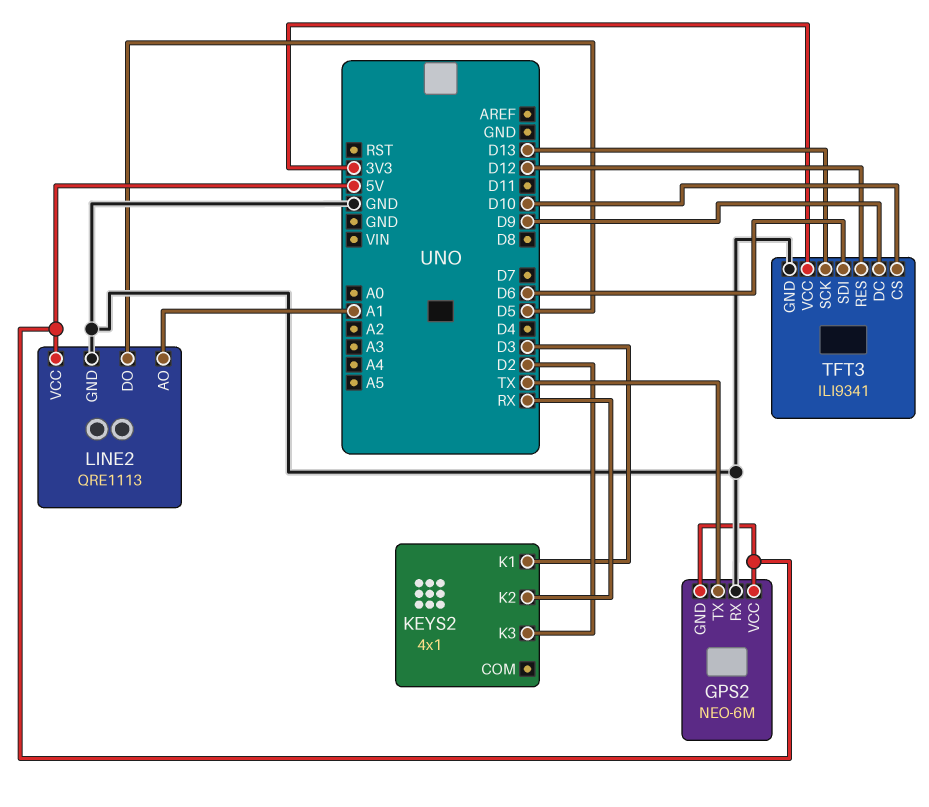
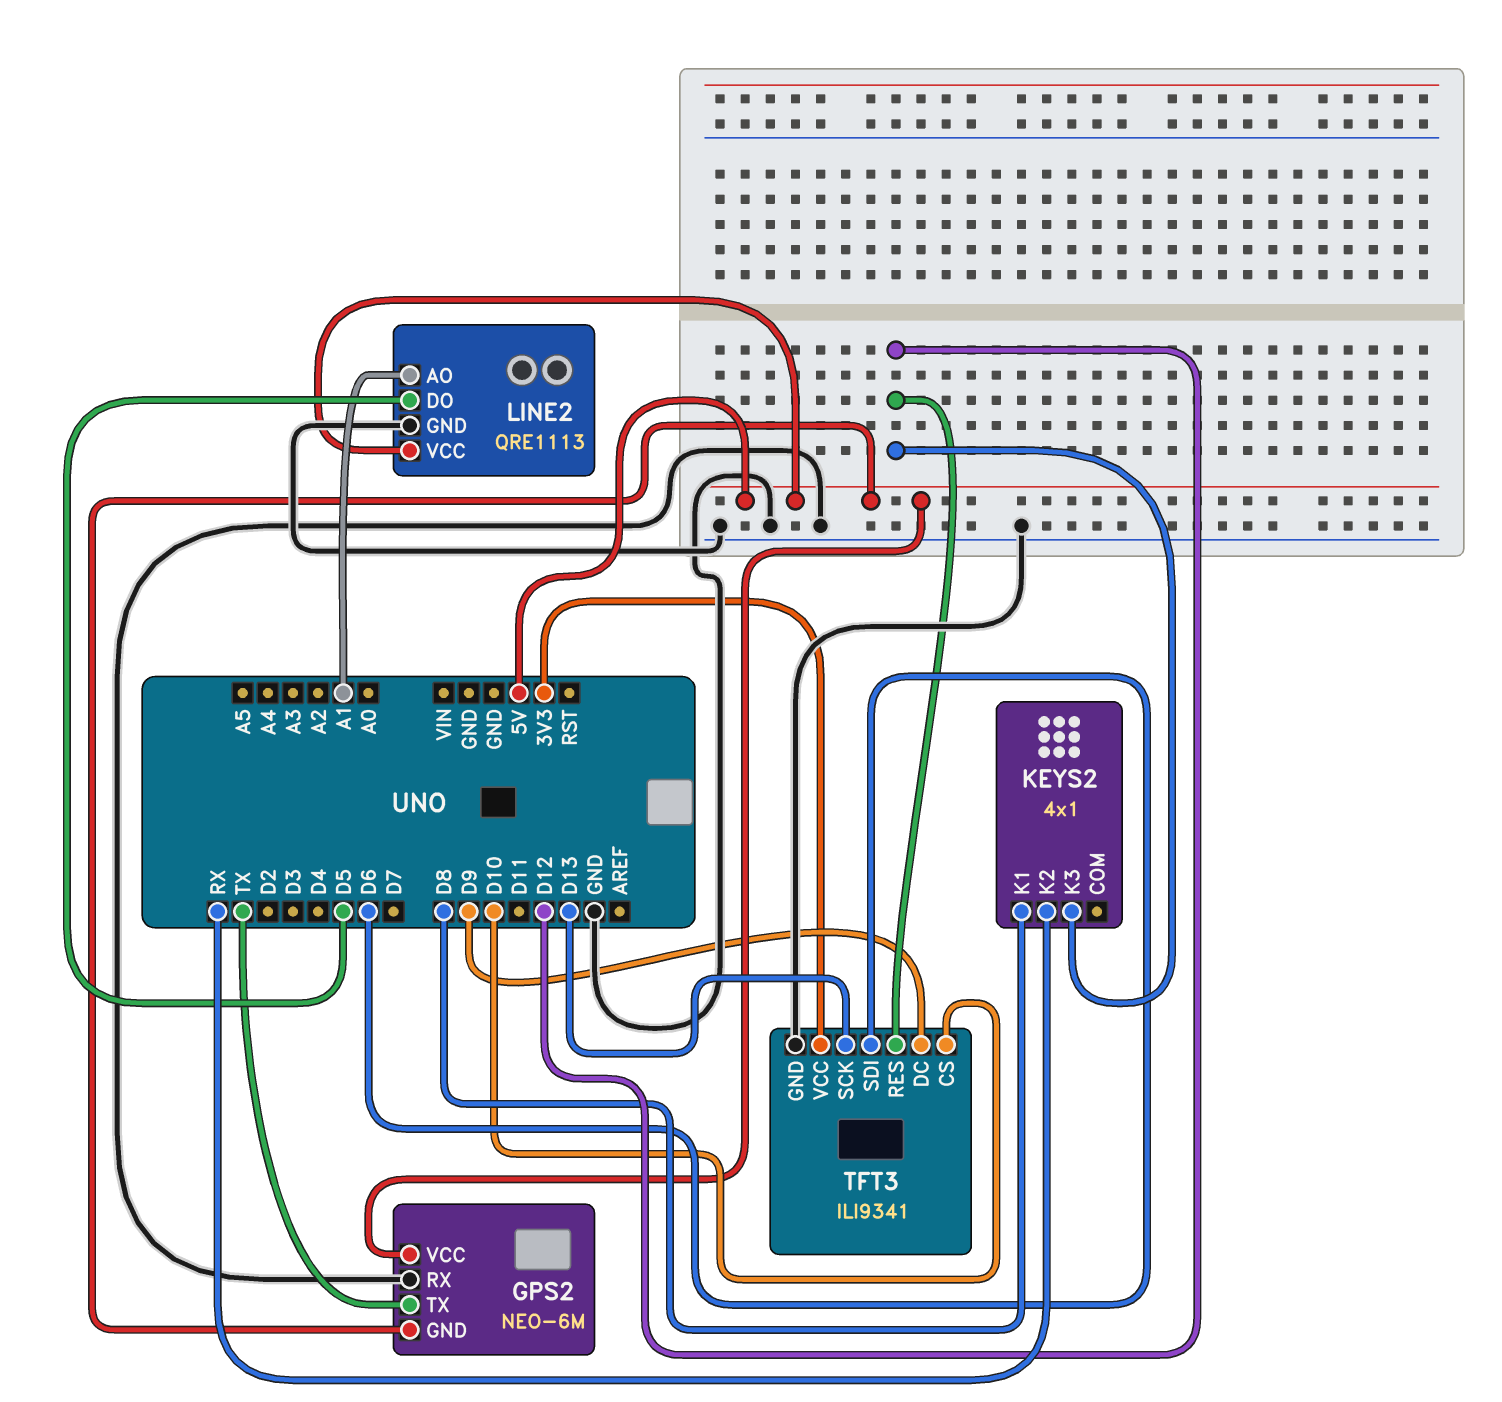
KEYS2 pin K1: D3 -> D8
KEYS2 pin K3: D2 -> D12

